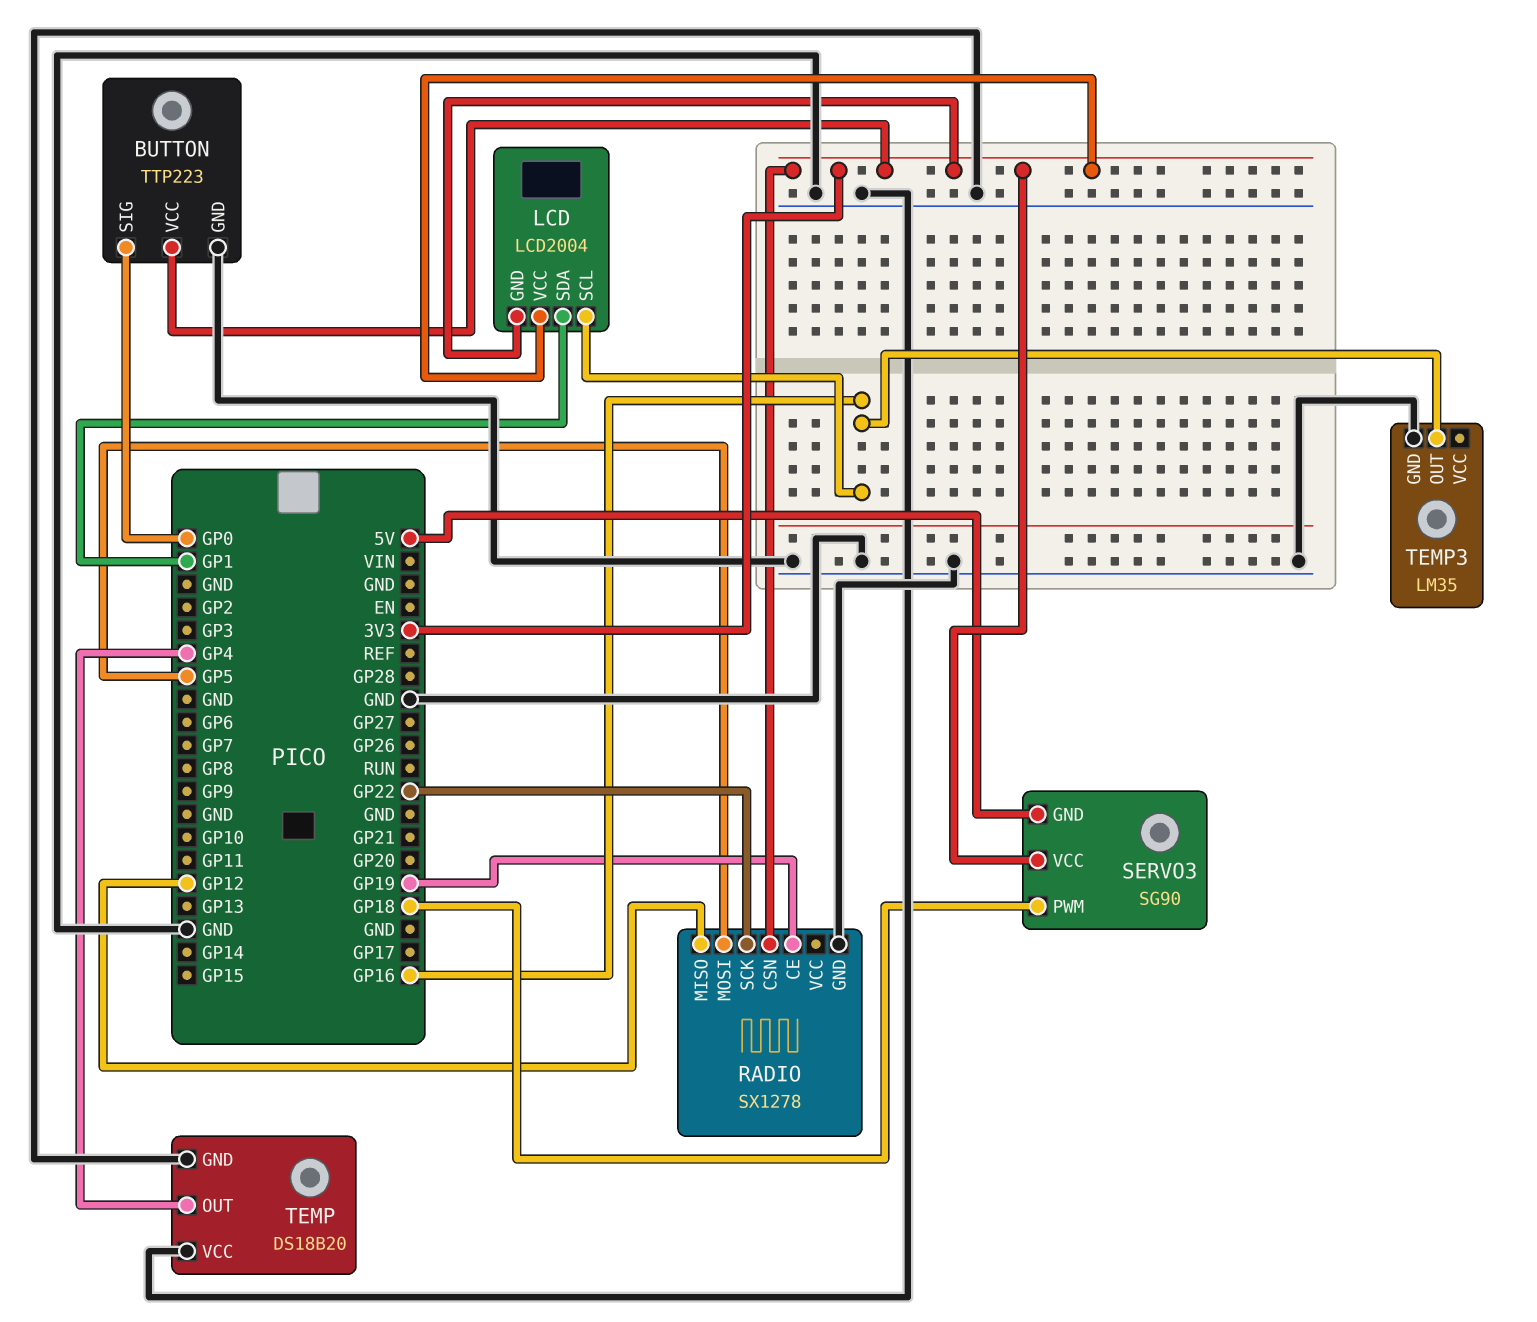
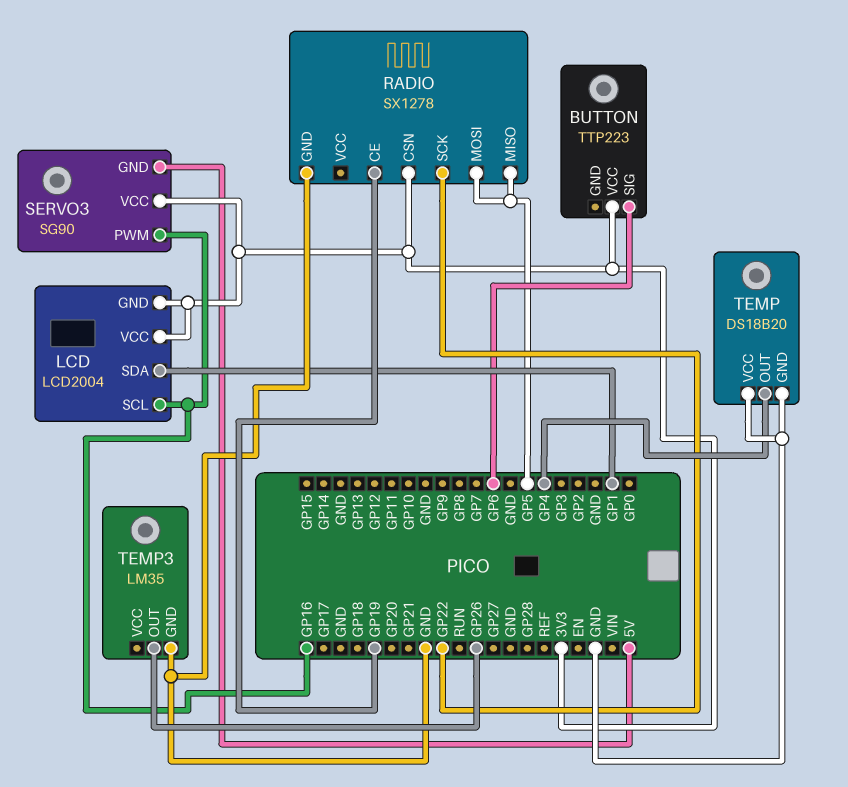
BUTTON pin GND: GND -> none
BUTTON pin SIG: GP0 -> GP6
RADIO pin MISO: GP12 -> GP5
SERVO3 pin PWM: GP18 -> GP16
TEMP3 pin OUT: GP16 -> GP26

